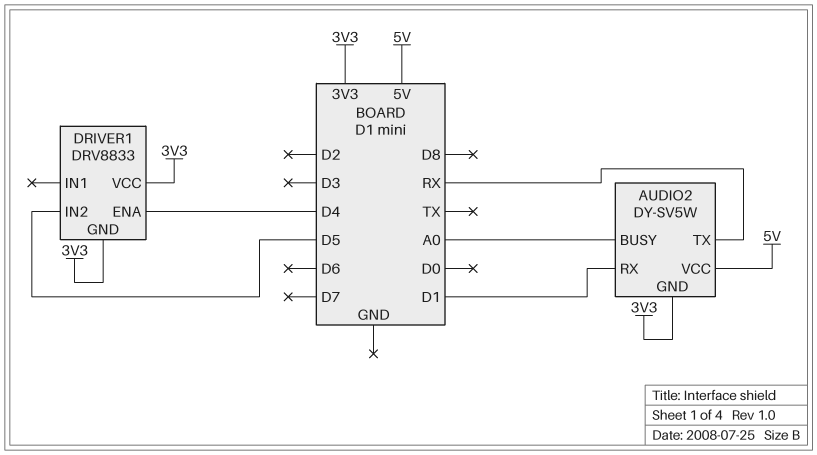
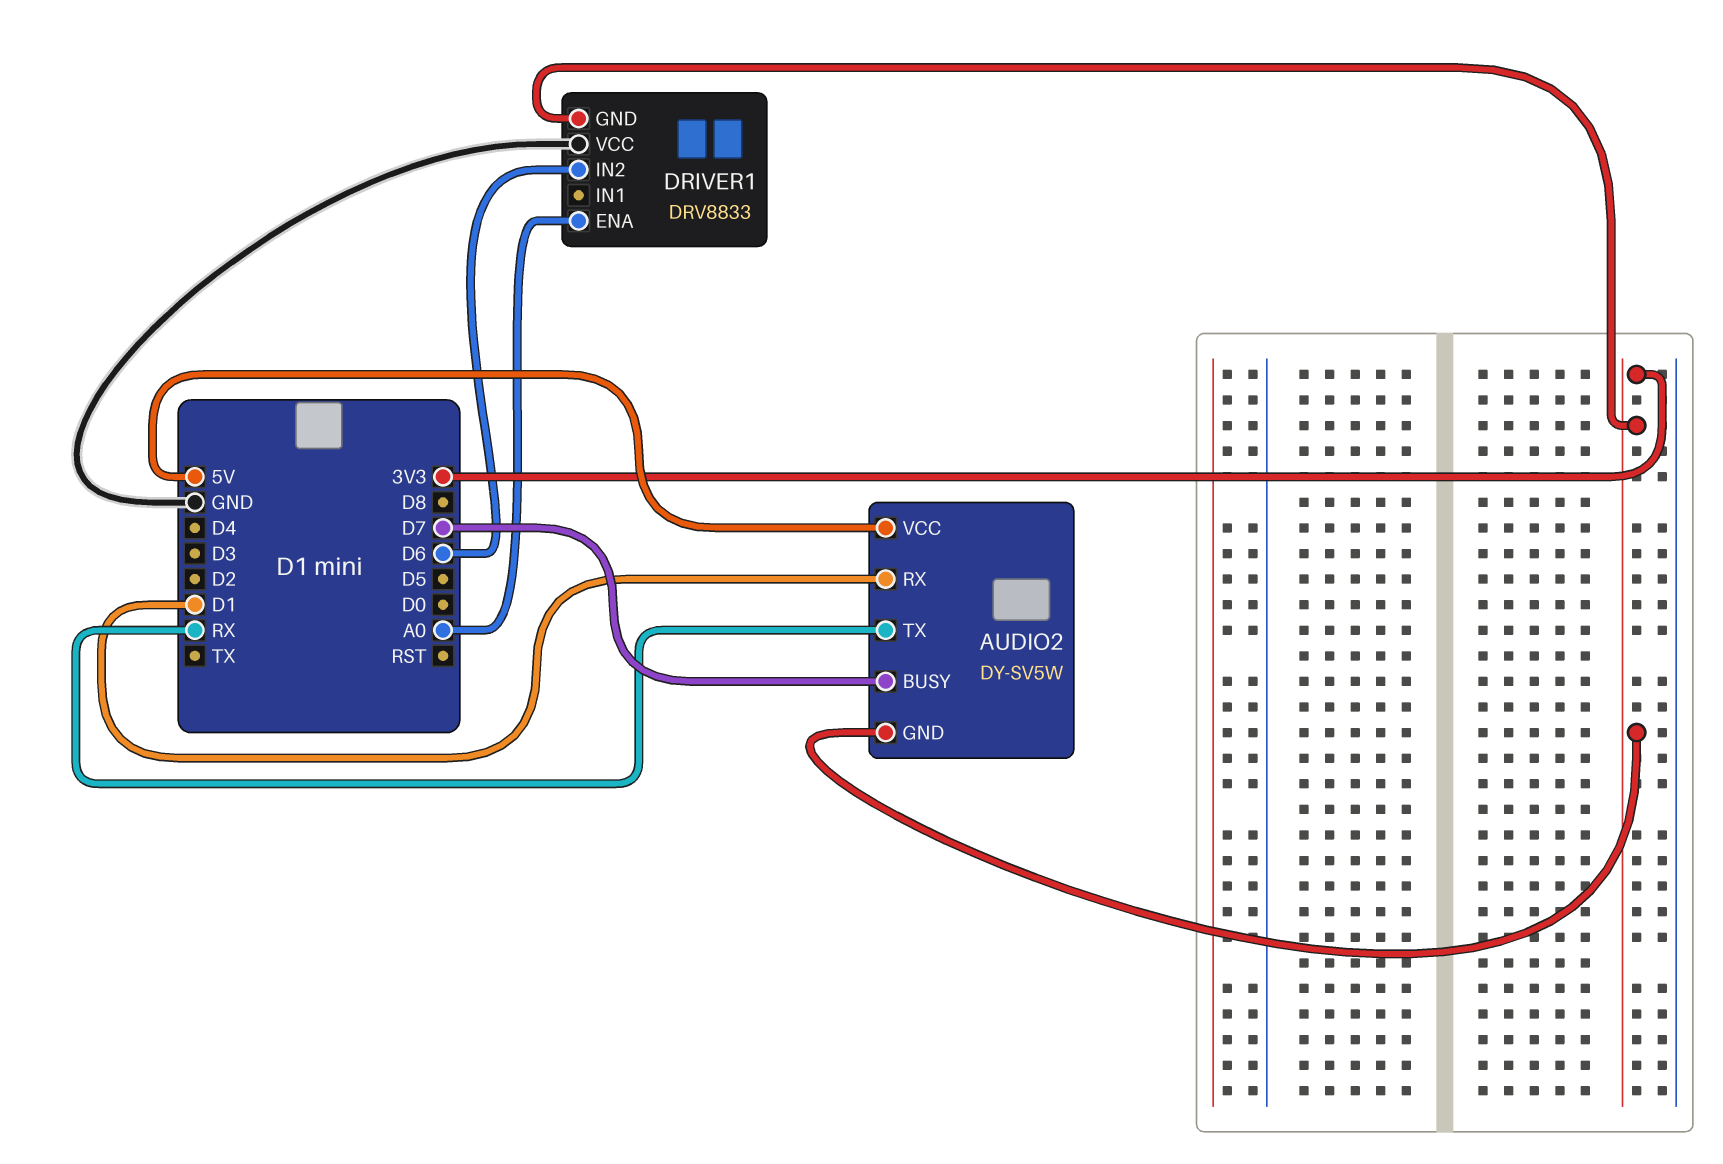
AUDIO2 pin BUSY: A0 -> D7
DRIVER1 pin ENA: D4 -> A0
DRIVER1 pin IN2: D5 -> D6
DRIVER1 pin VCC: 3V3 -> GND

